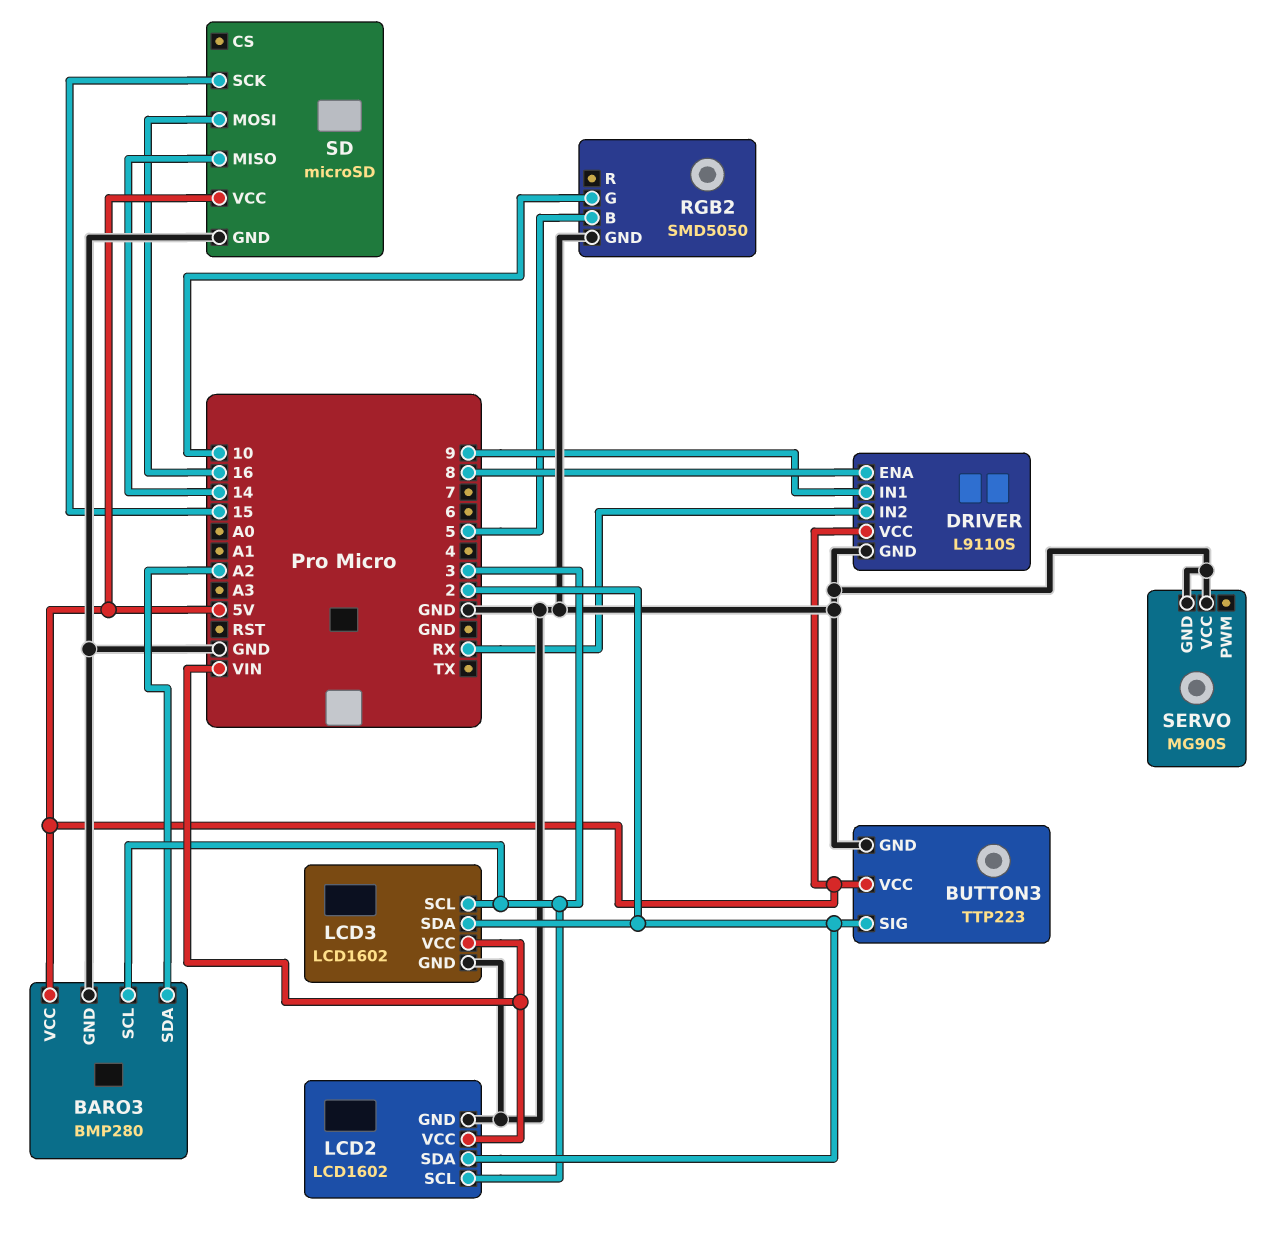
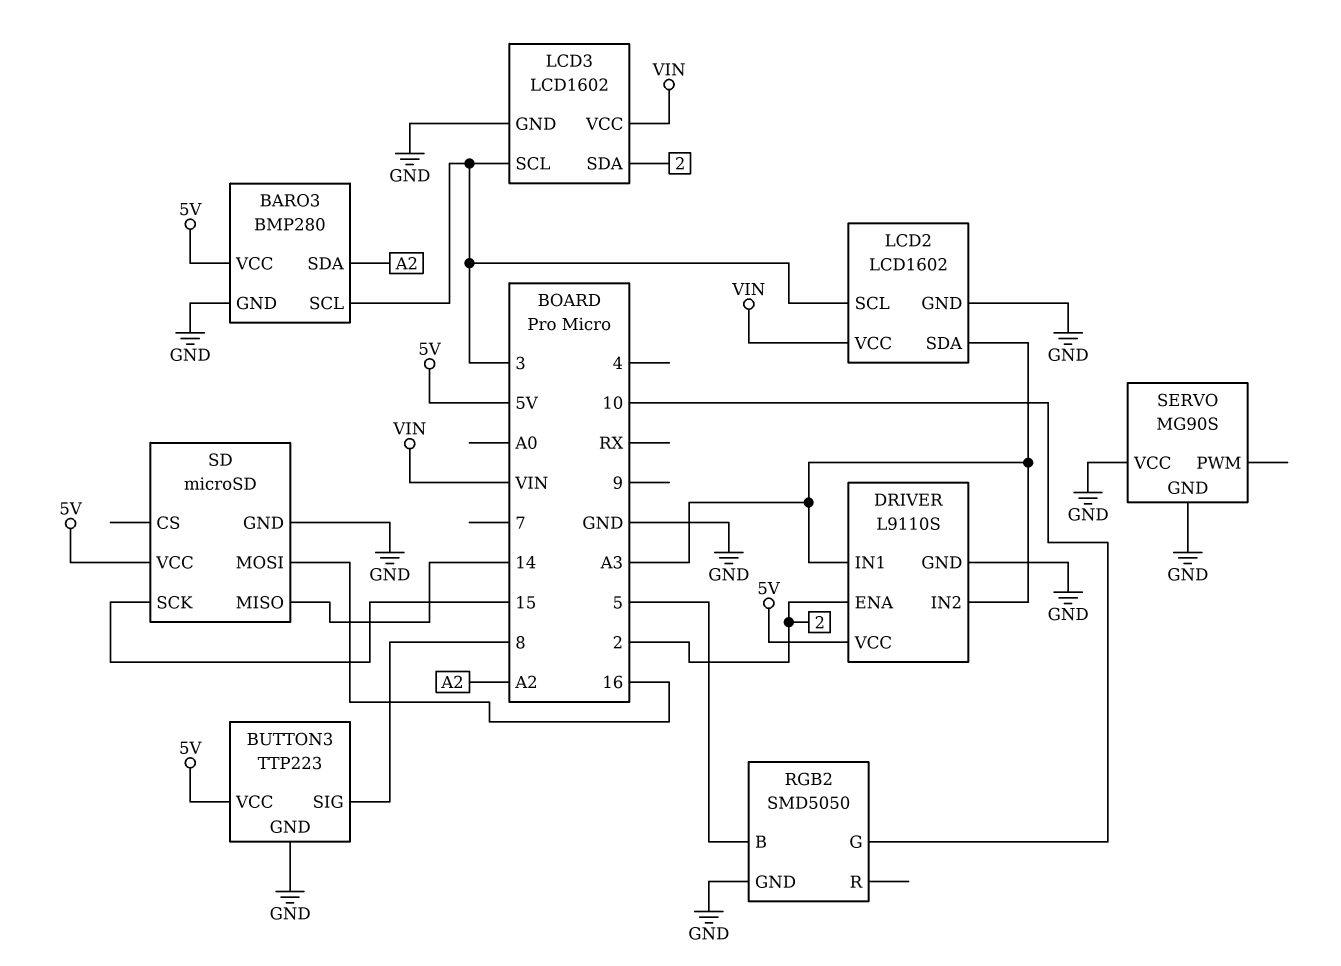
BUTTON3 pin SIG: 2 -> 8
DRIVER pin ENA: 8 -> 2
DRIVER pin IN1: 9 -> A3
DRIVER pin IN2: RX -> A3
LCD2 pin SDA: 2 -> A3

